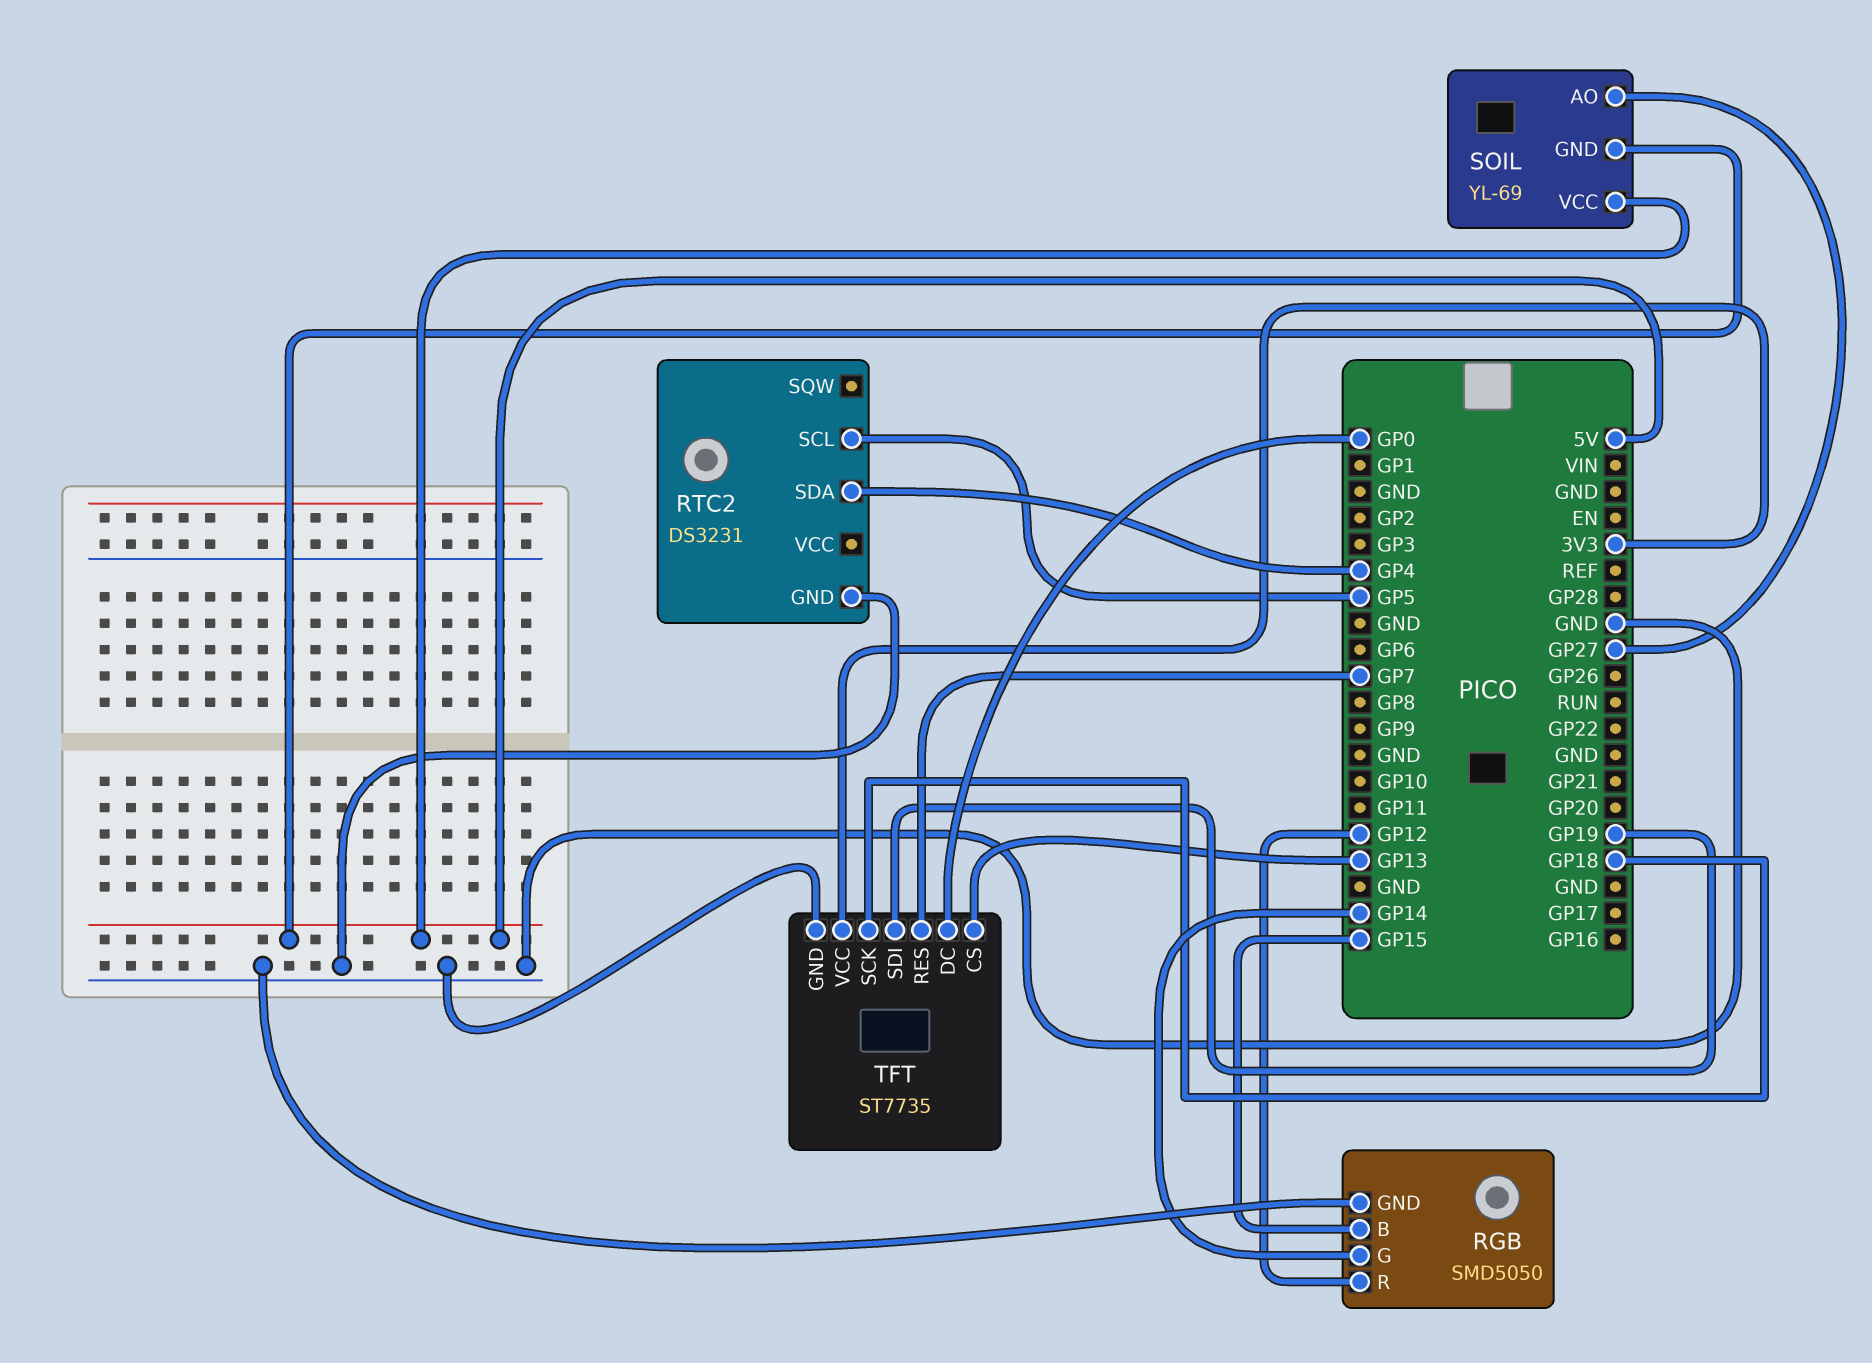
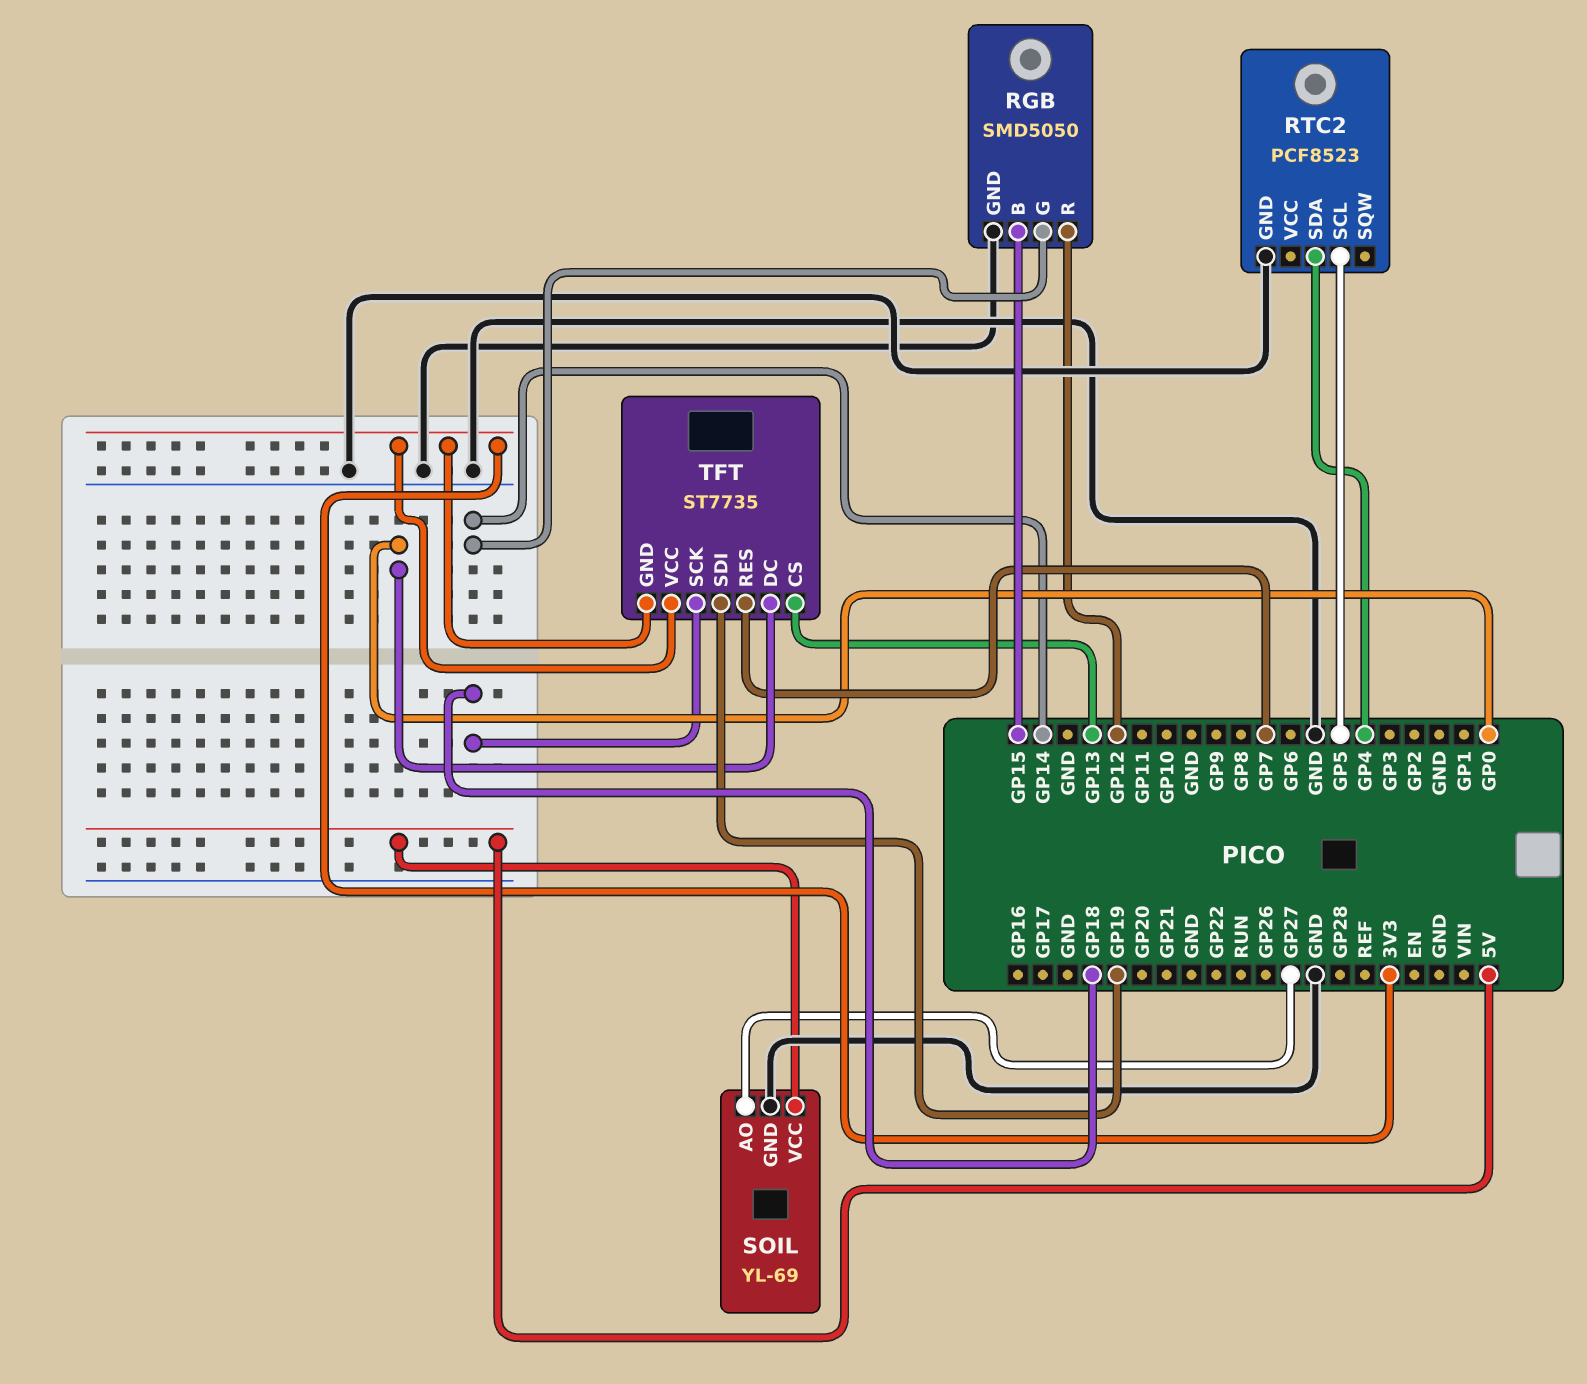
RTC2: DS3231 -> PCF8523
SOIL pin GND: 5V -> GND
TFT pin GND: GND -> 3V3

